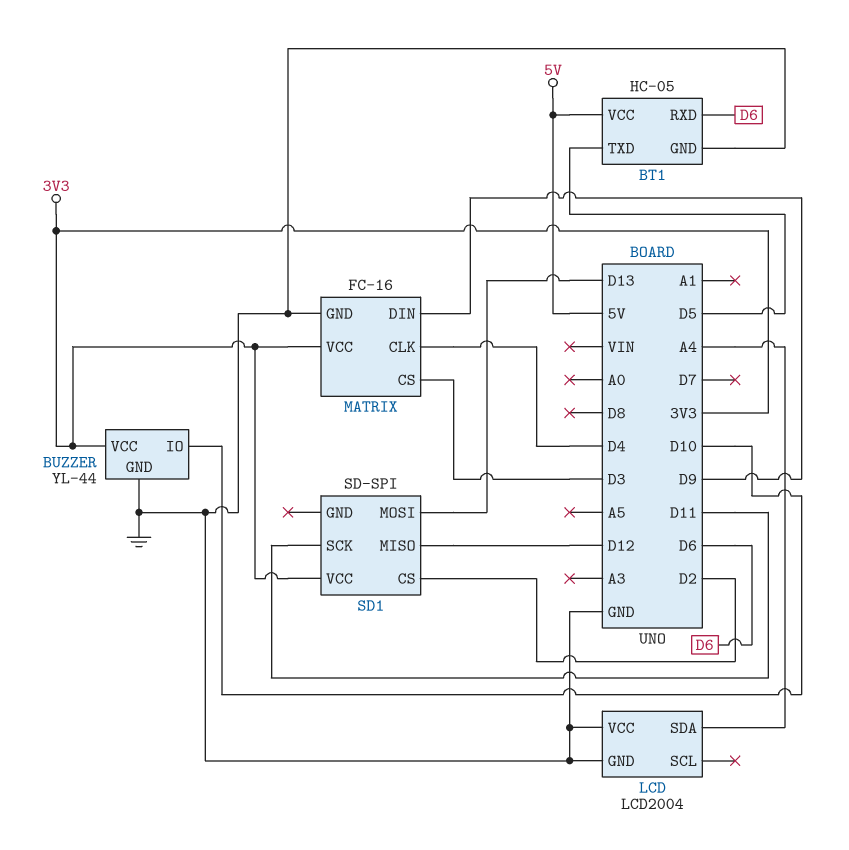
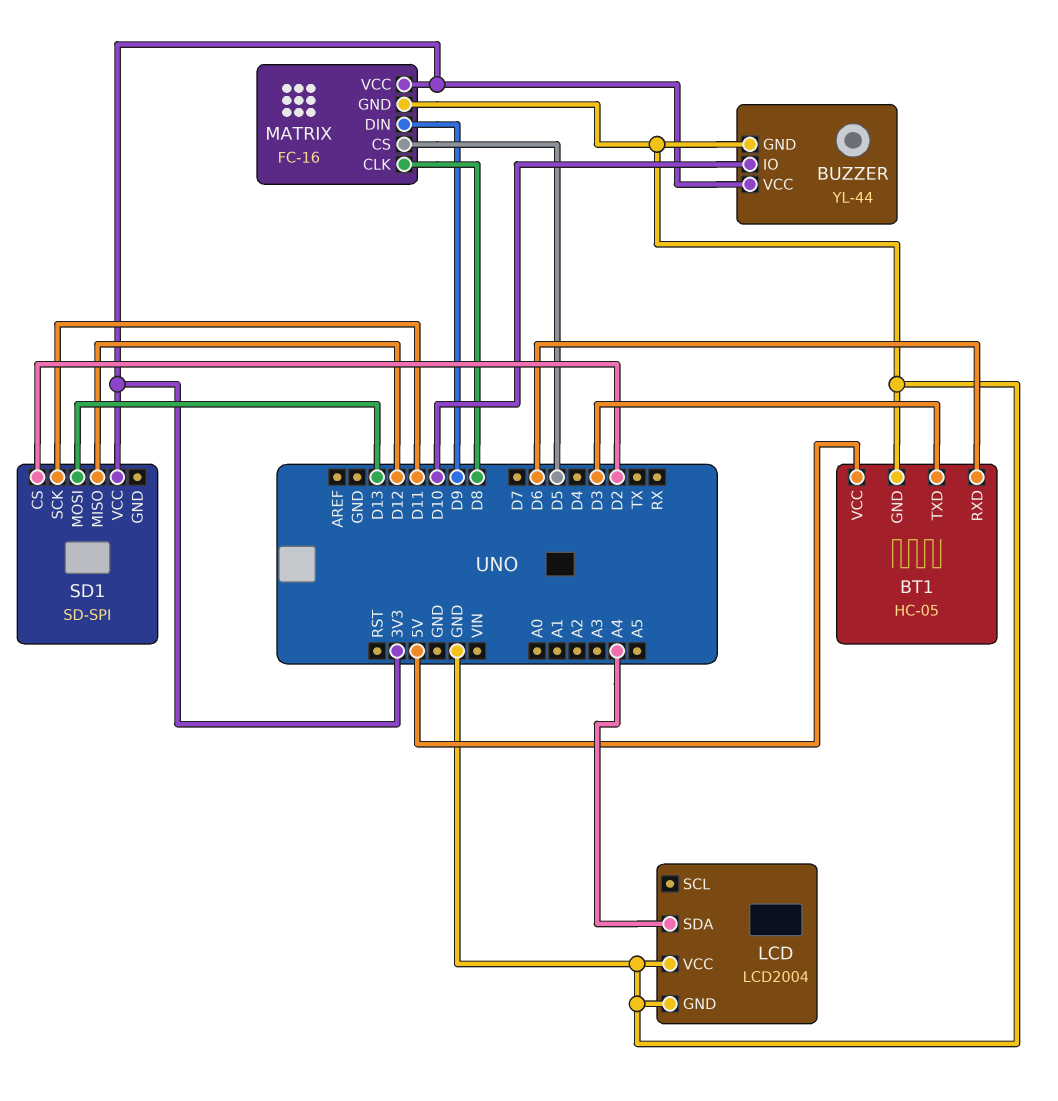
BT1 pin TXD: D5 -> D3
MATRIX pin CLK: D4 -> D8
MATRIX pin CS: D3 -> D5

